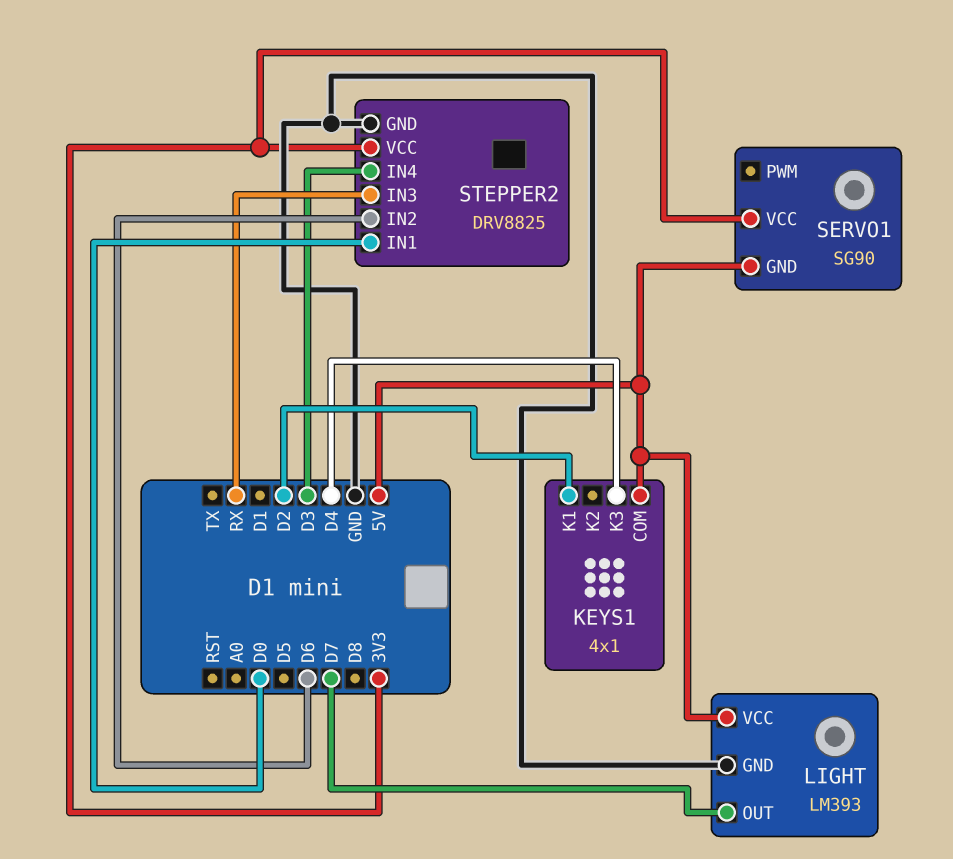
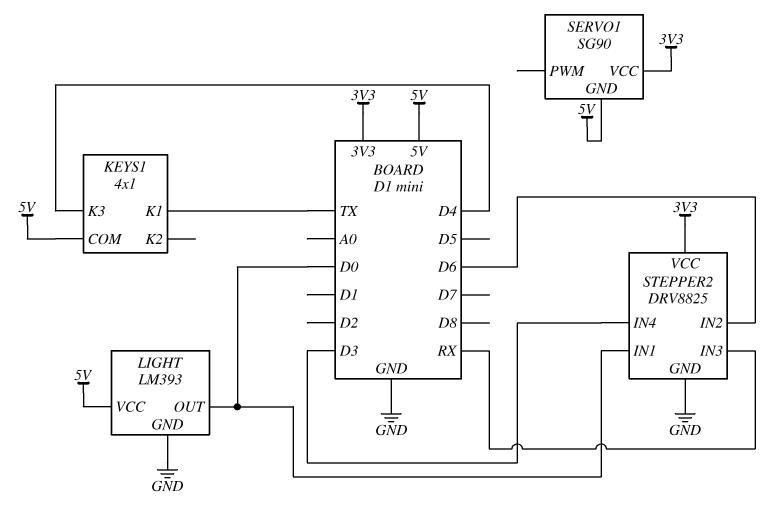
KEYS1 pin K1: D2 -> TX
LIGHT pin OUT: D7 -> D0

